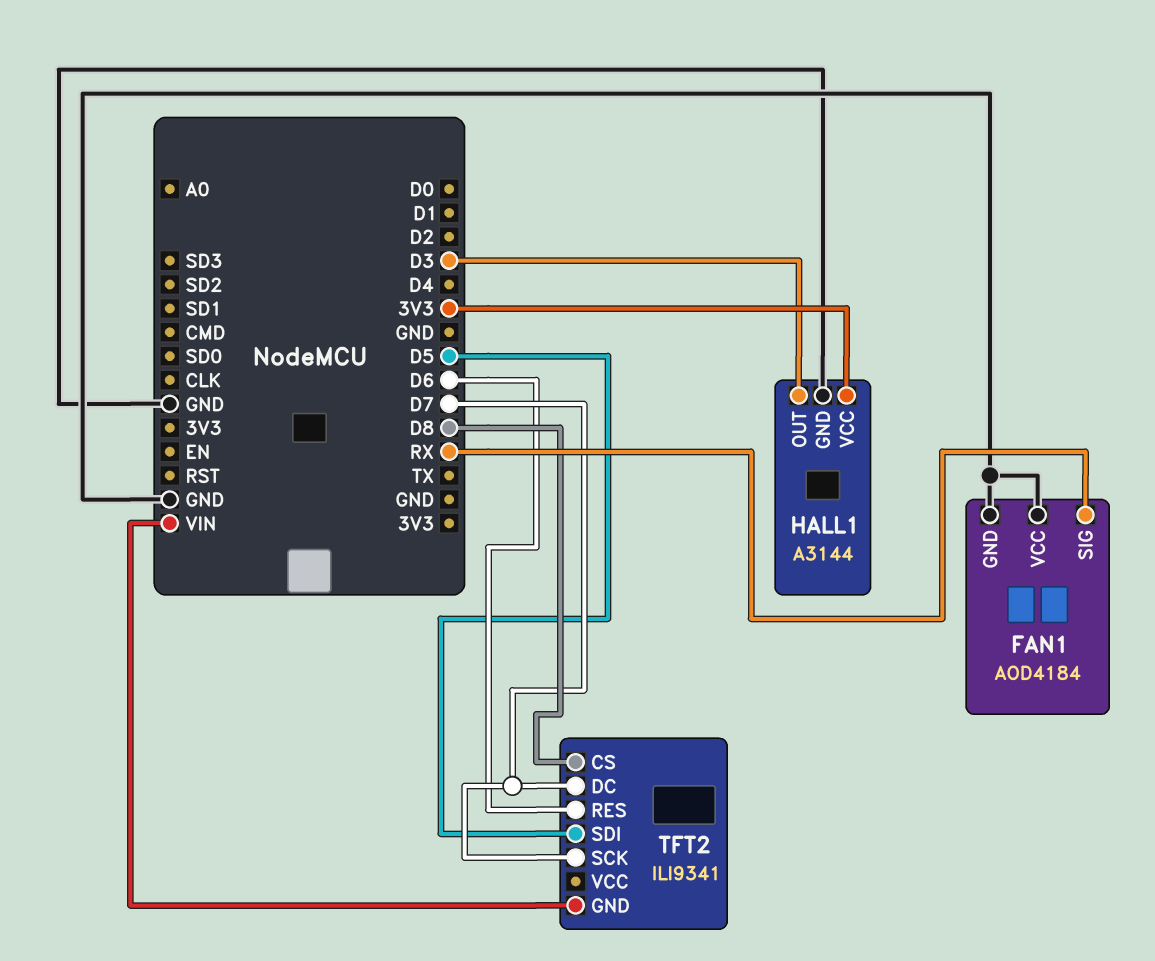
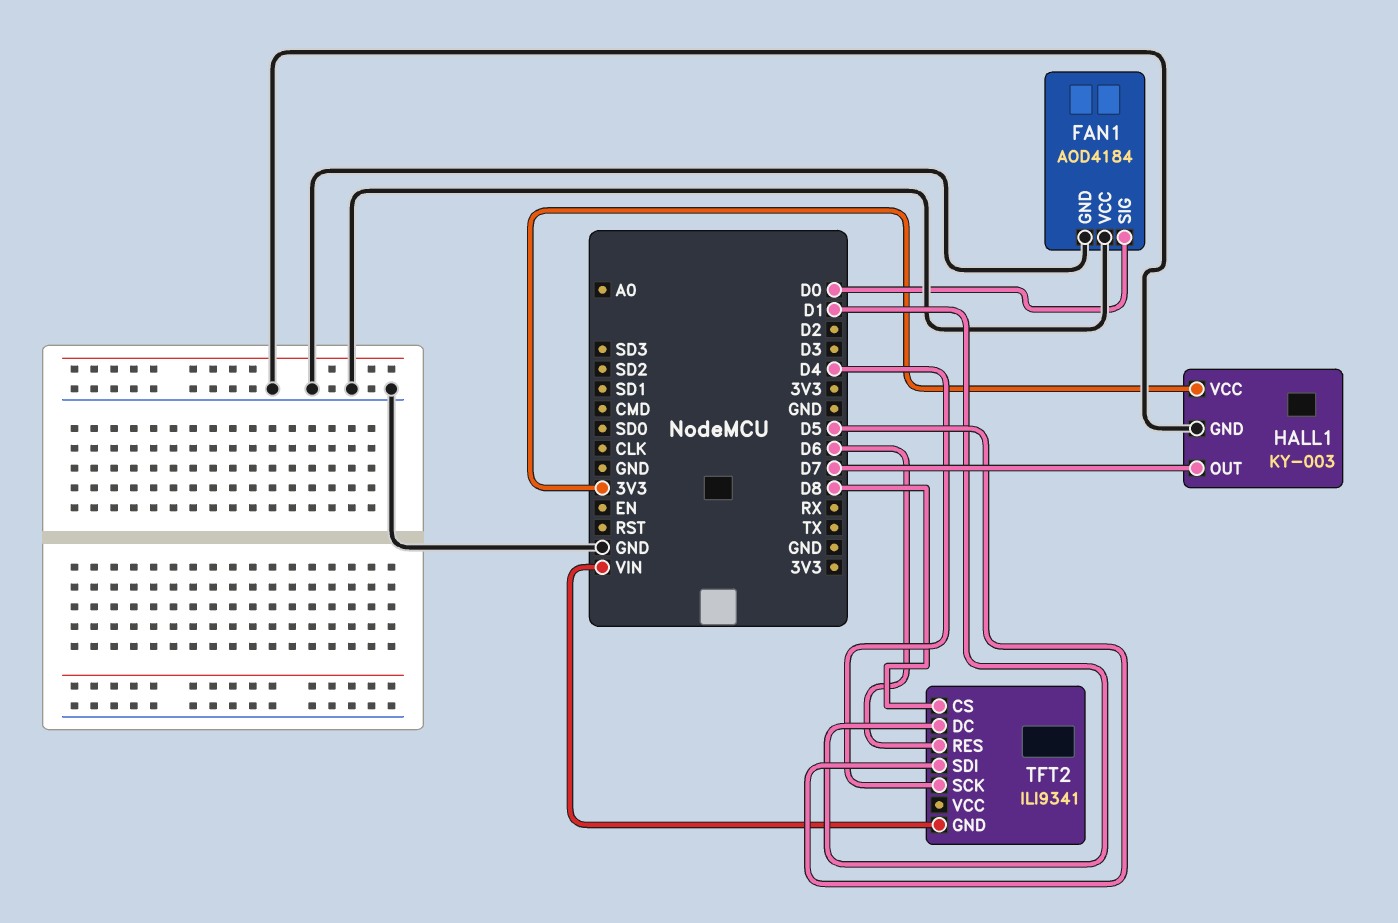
FAN1 pin SIG: RX -> D0
HALL1: A3144 -> KY-003
HALL1 pin OUT: D3 -> D7
TFT2 pin DC: D7 -> D1
TFT2 pin SCK: D7 -> D4

